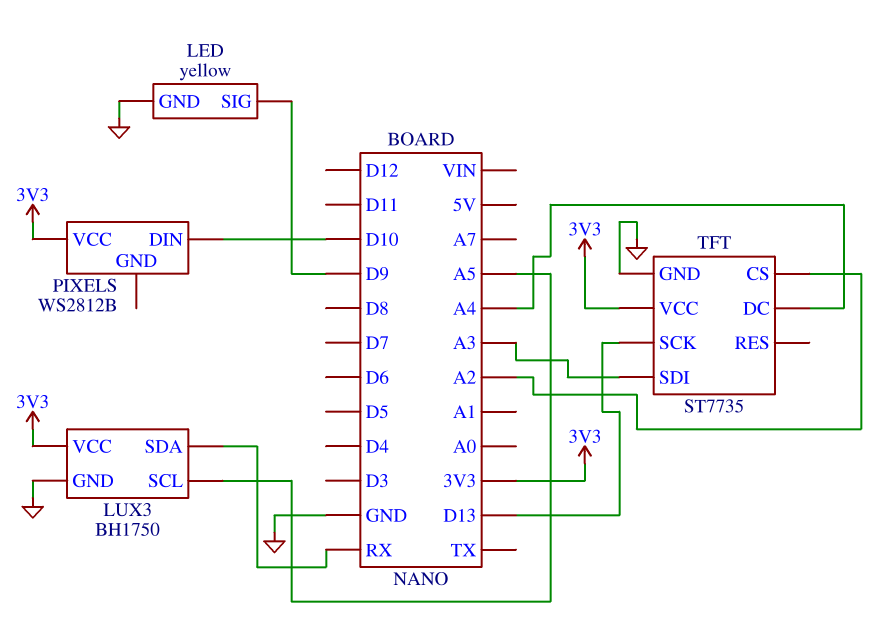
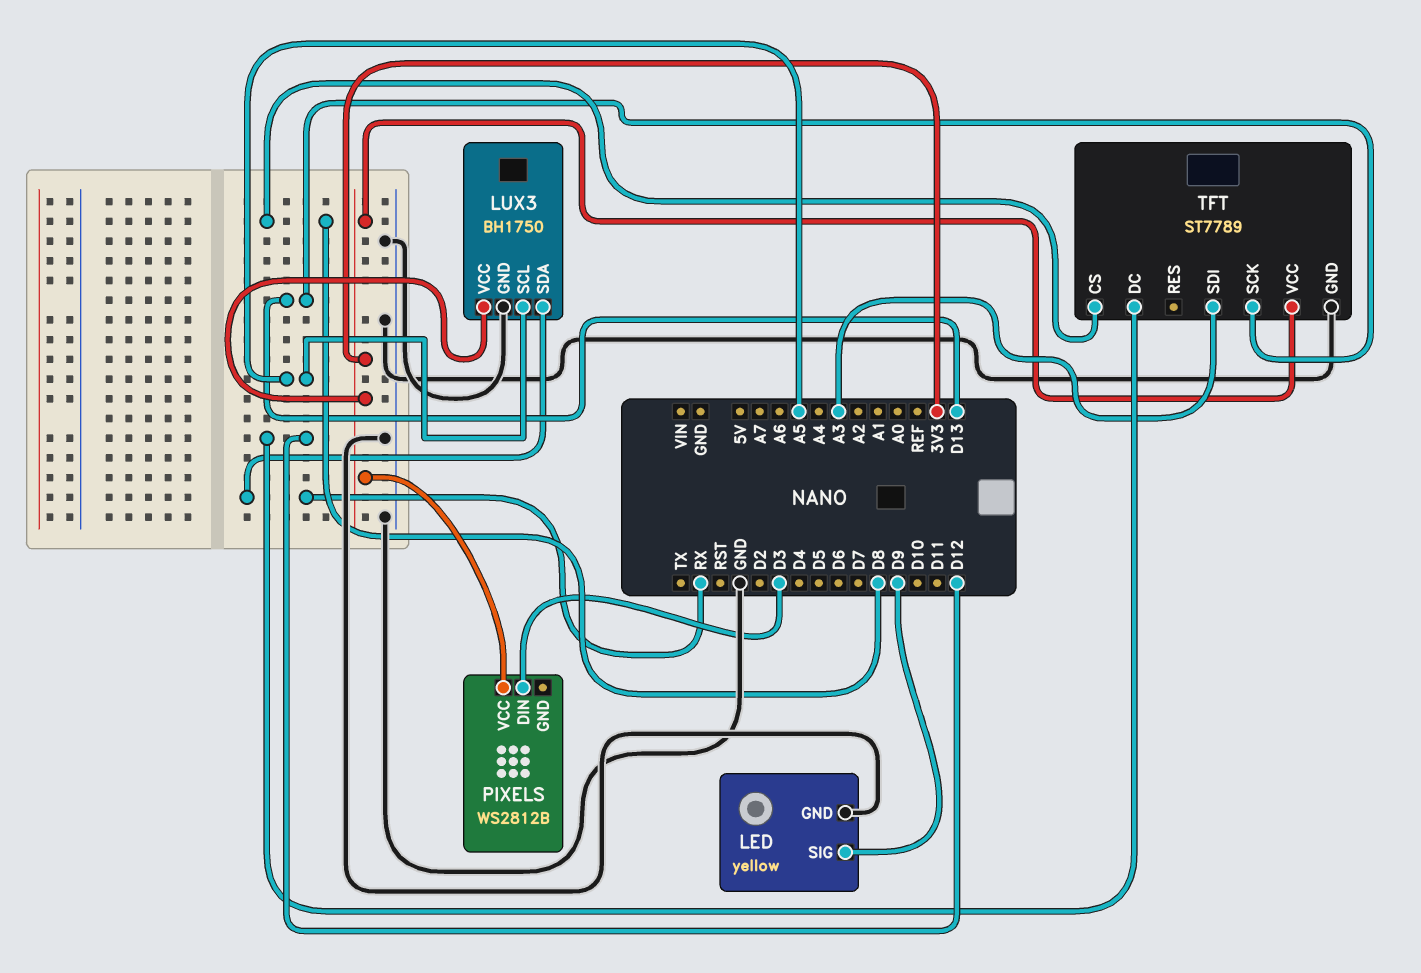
PIXELS pin DIN: D10 -> D3
TFT: ST7735 -> ST7789
TFT pin CS: A2 -> D8
TFT pin DC: A4 -> D12

